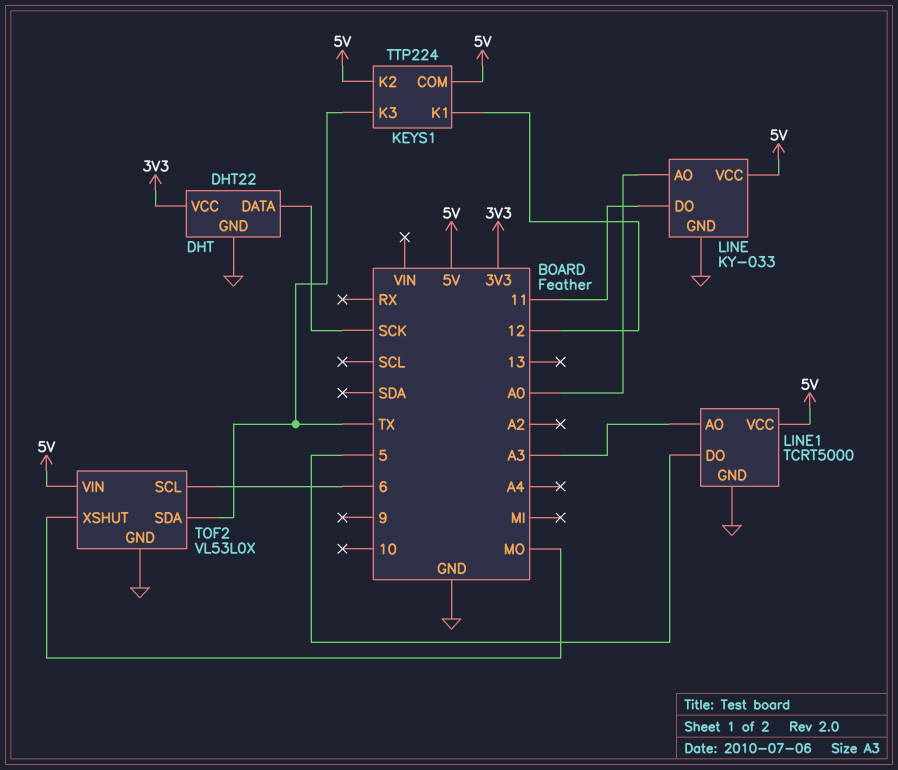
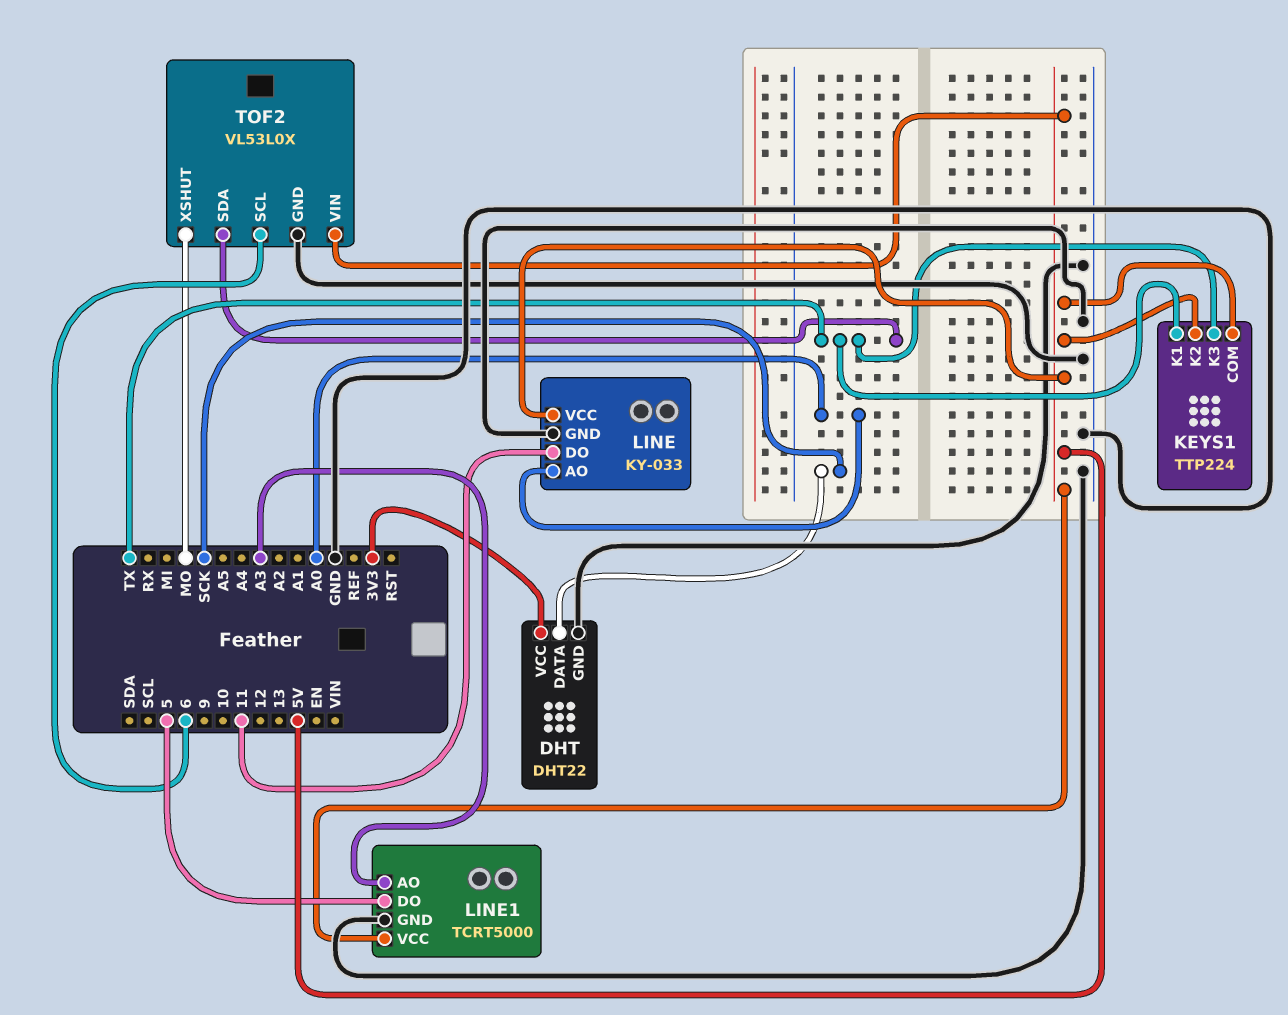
KEYS1 pin K1: 12 -> TX

